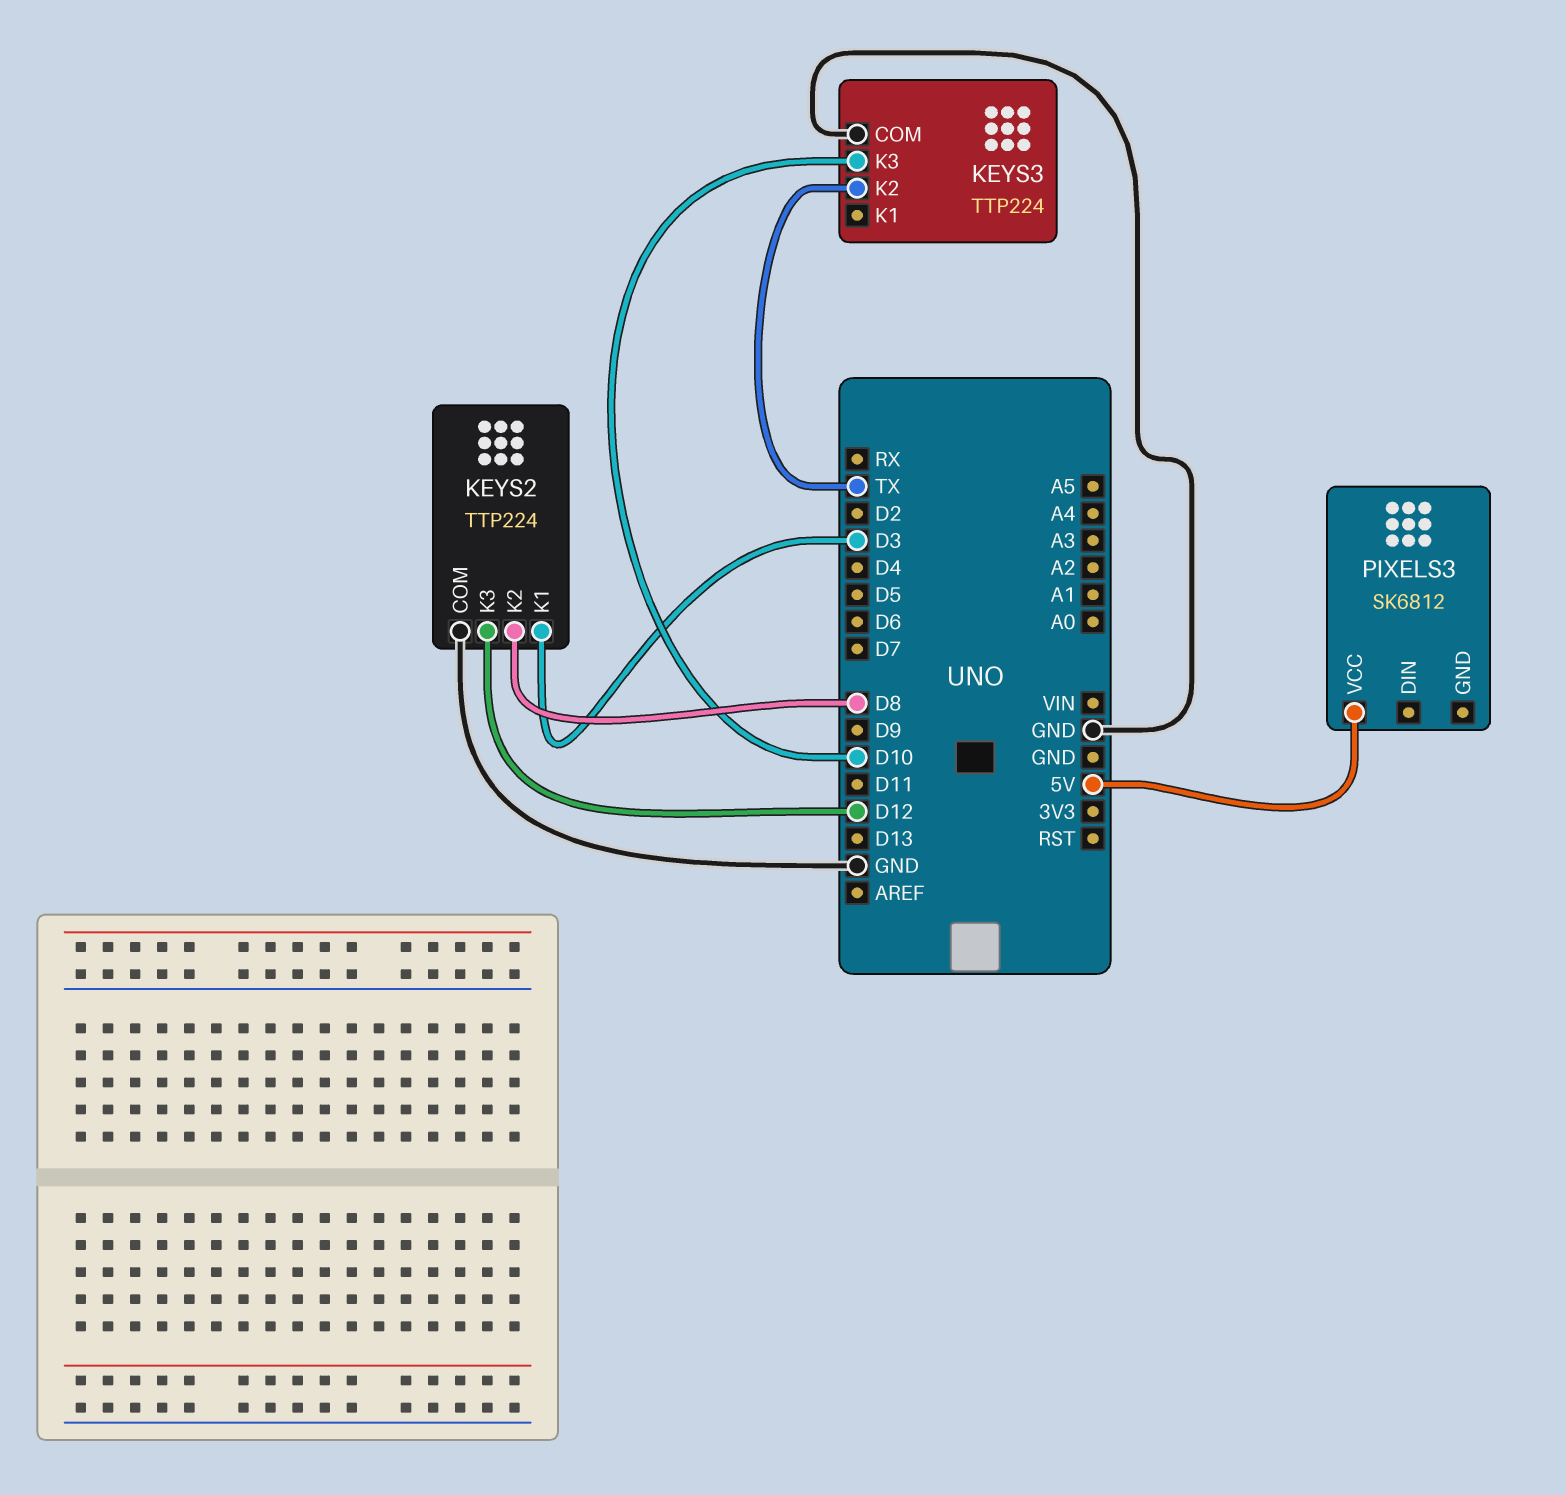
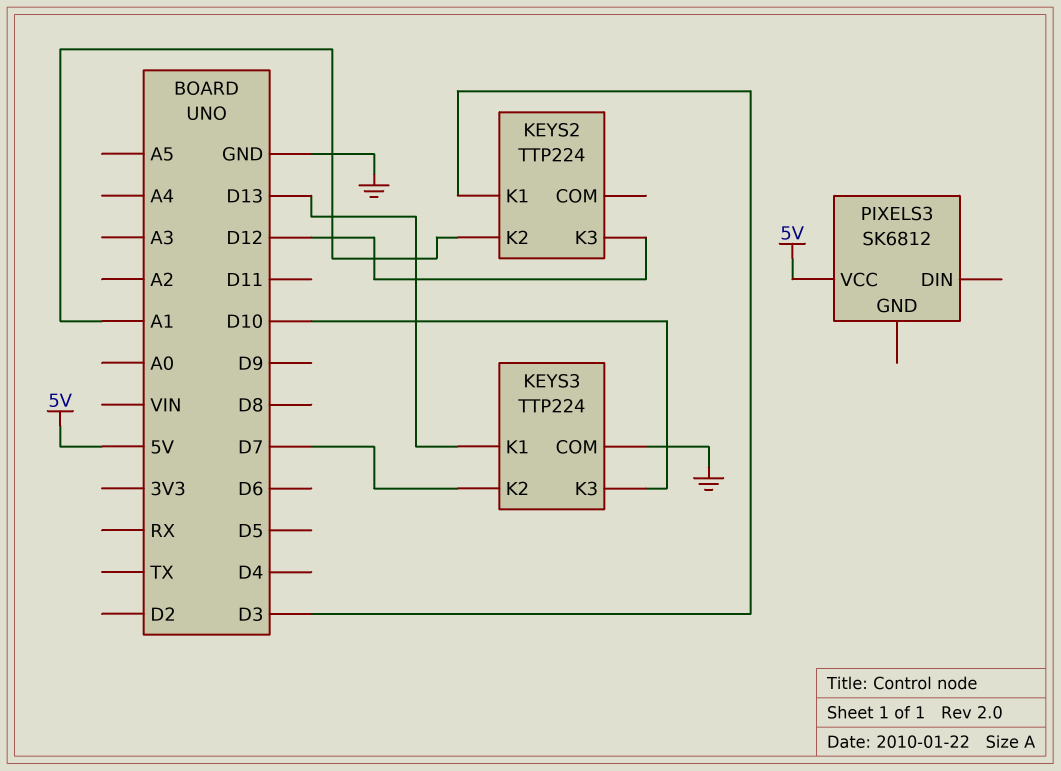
KEYS2 pin COM: GND -> none
KEYS2 pin K2: D8 -> A1
KEYS3 pin K1: none -> D13
KEYS3 pin K2: TX -> D7

